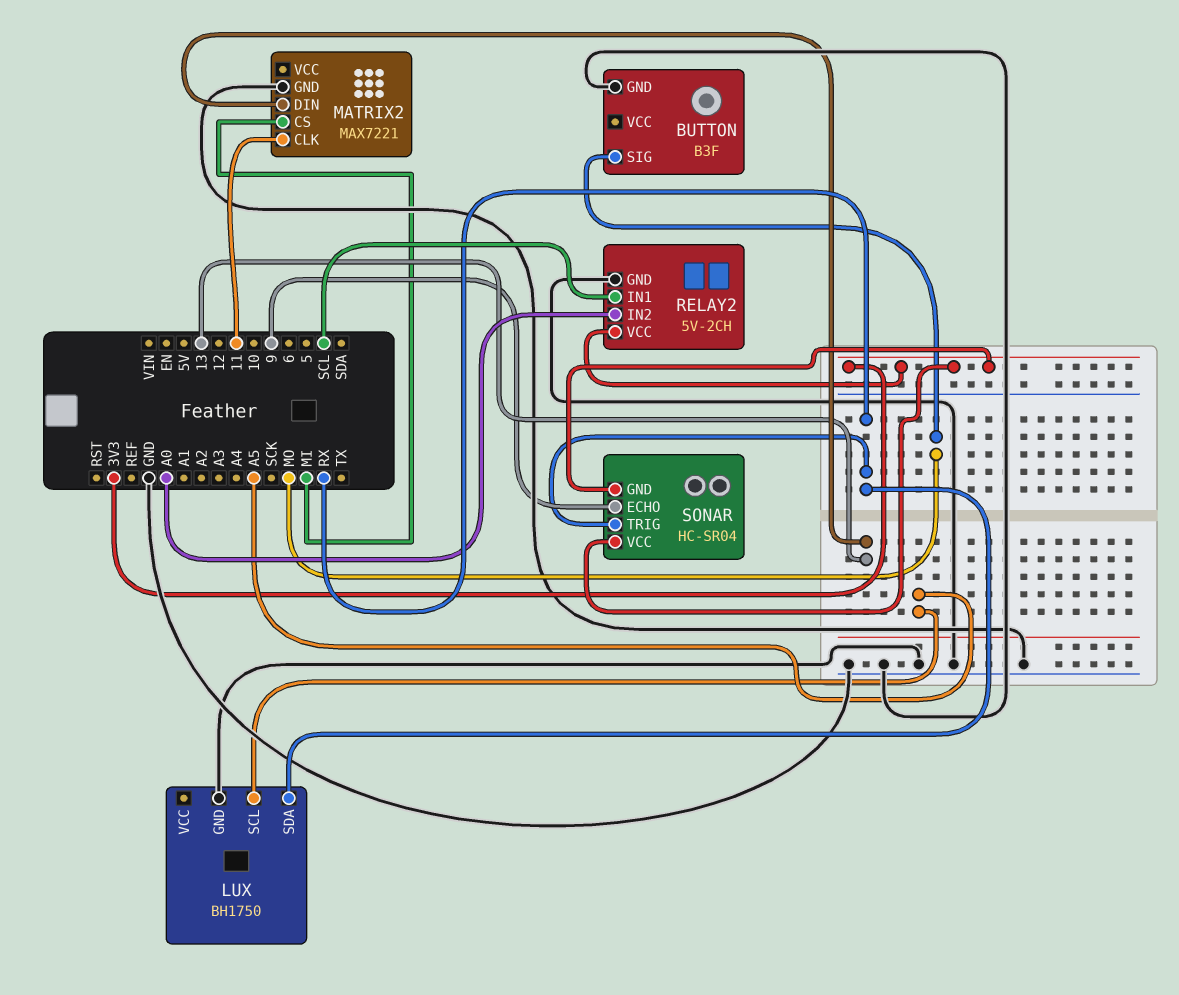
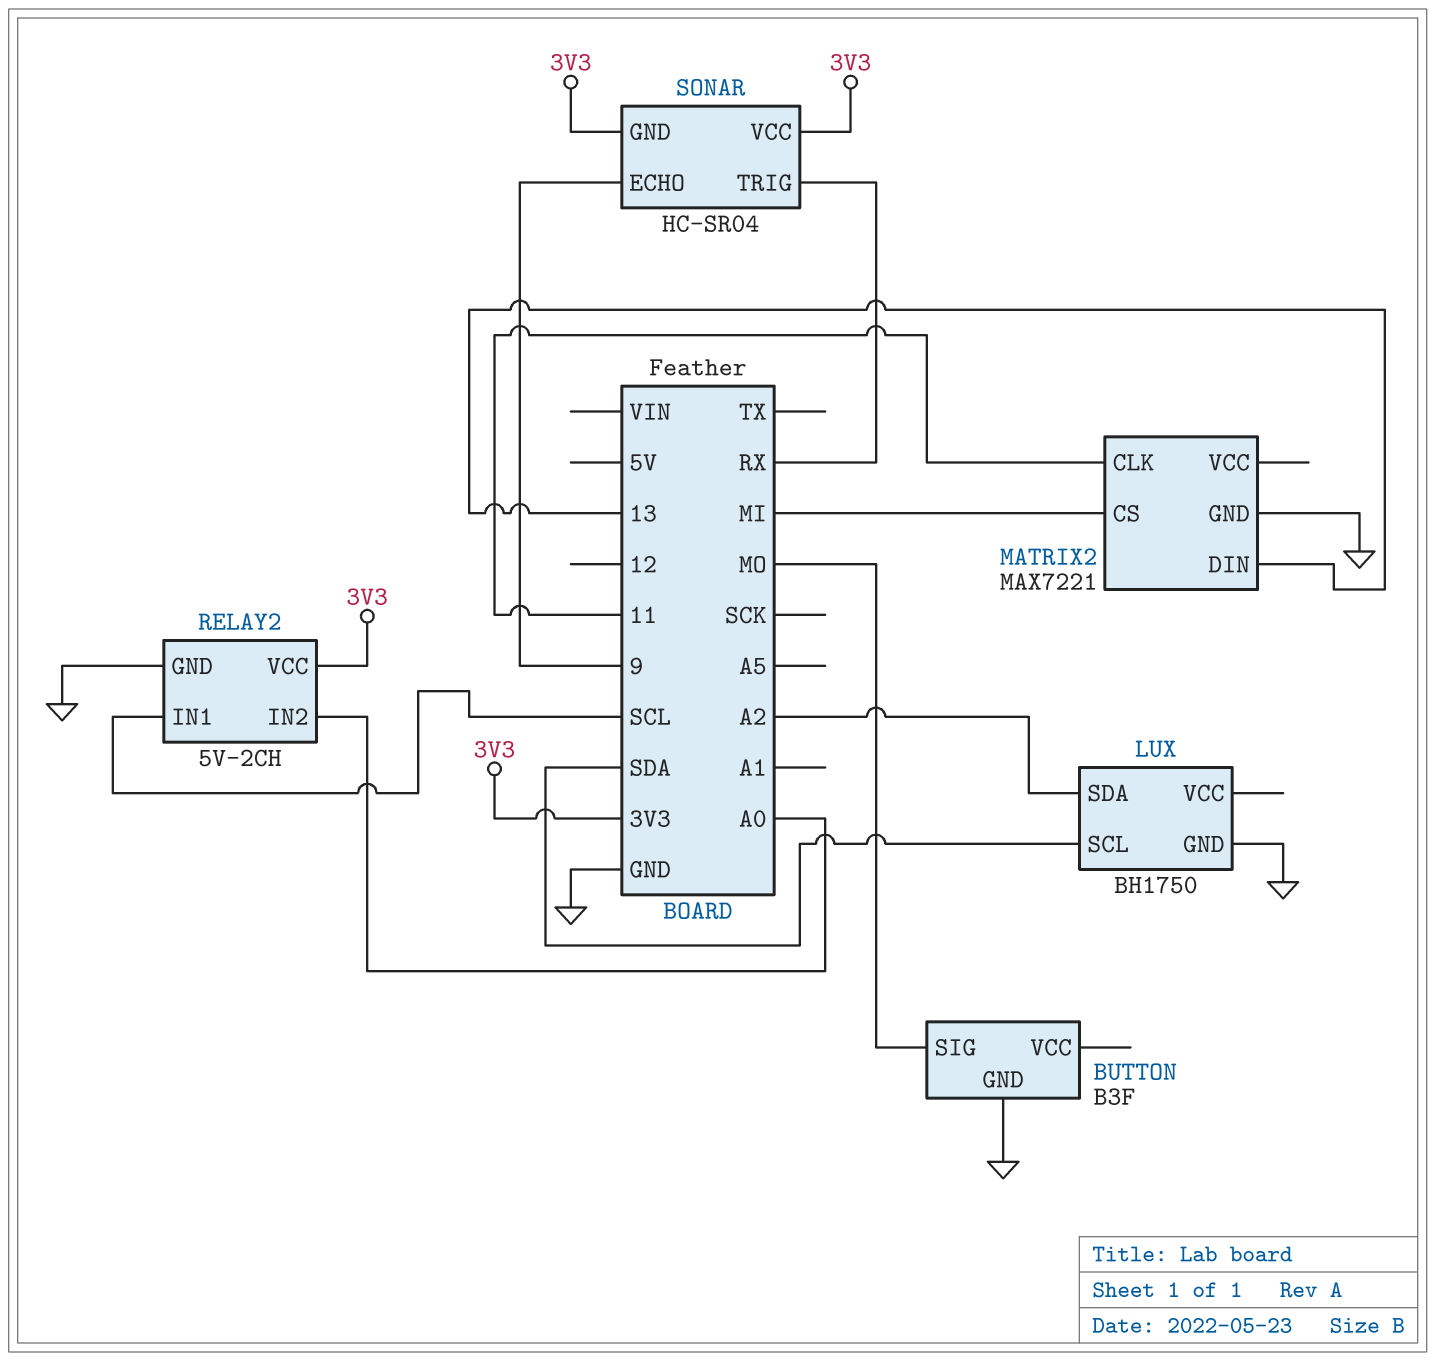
LUX pin SCL: A5 -> SDA
LUX pin SDA: RX -> A2

